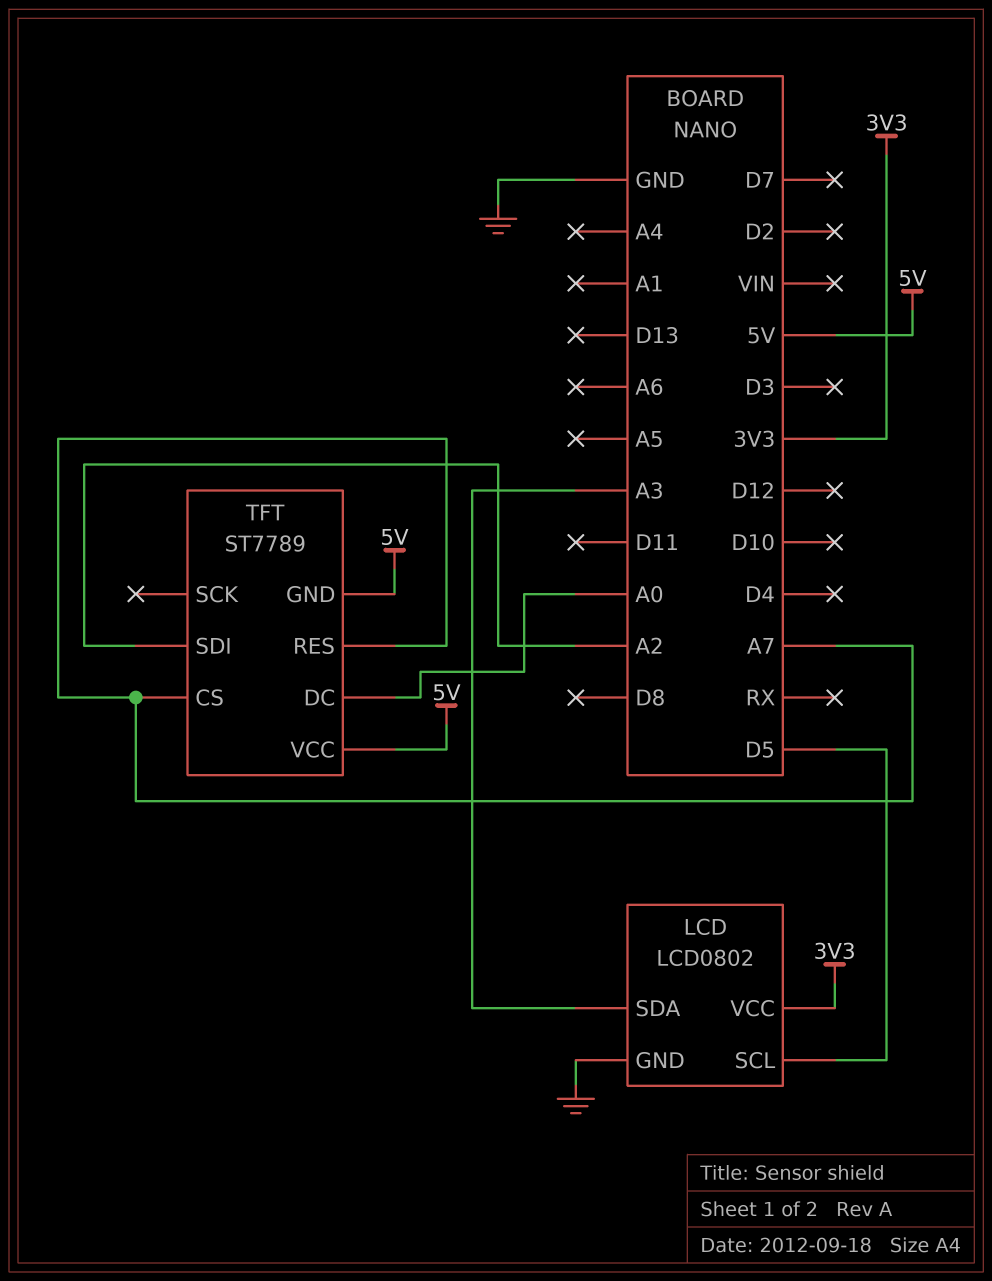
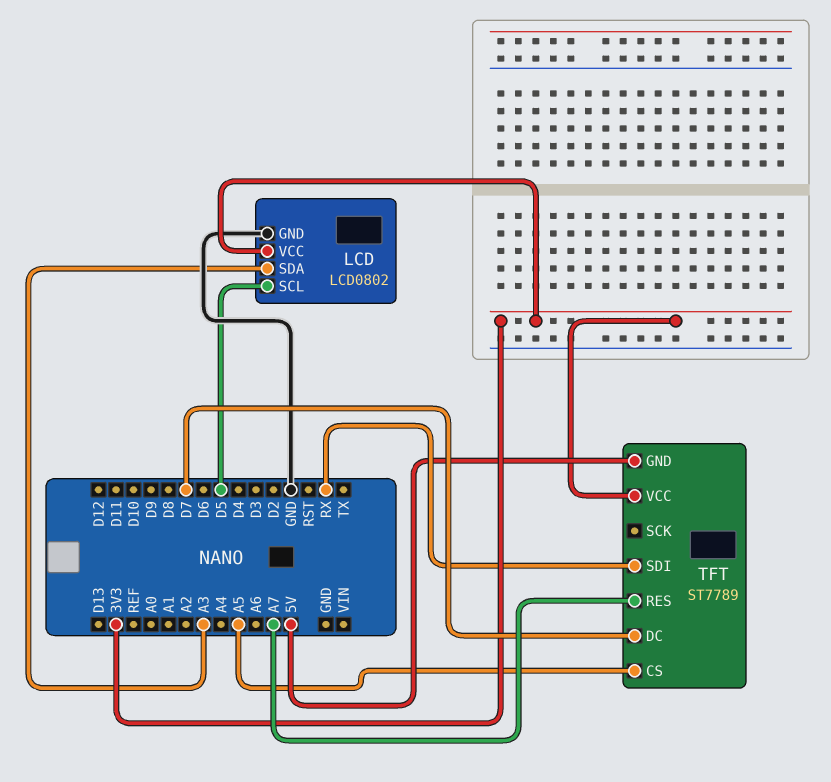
TFT pin CS: A7 -> A5
TFT pin DC: A0 -> D7
TFT pin SDI: A2 -> RX
TFT pin VCC: 5V -> 3V3

